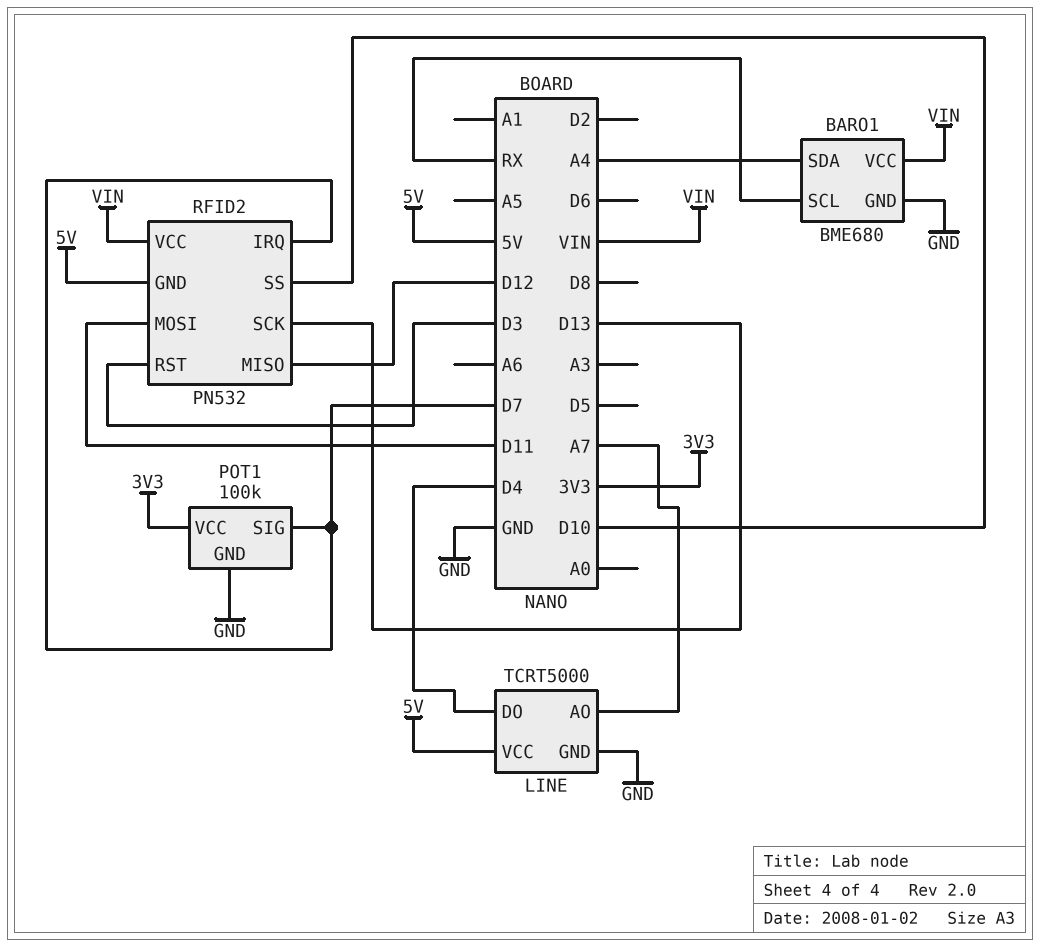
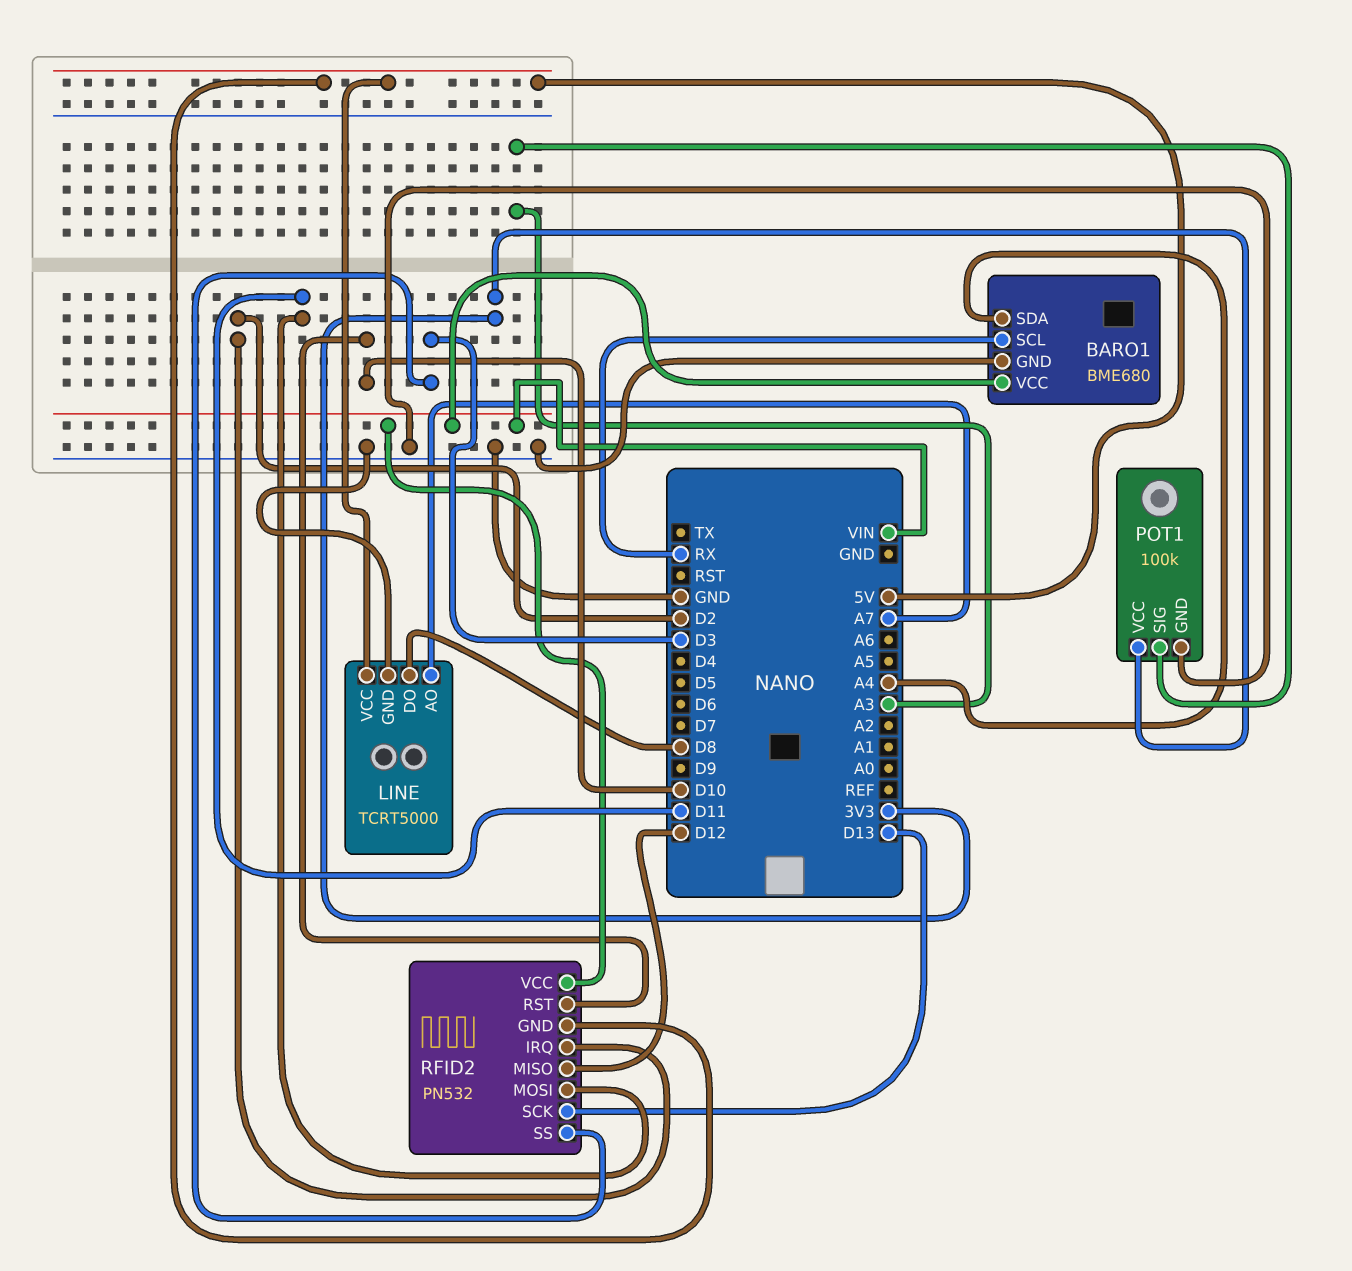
LINE pin DO: D4 -> D8
POT1 pin SIG: D7 -> A3
RFID2 pin IRQ: D7 -> D2
RFID2 pin RST: D3 -> D10
RFID2 pin SS: D10 -> D3

